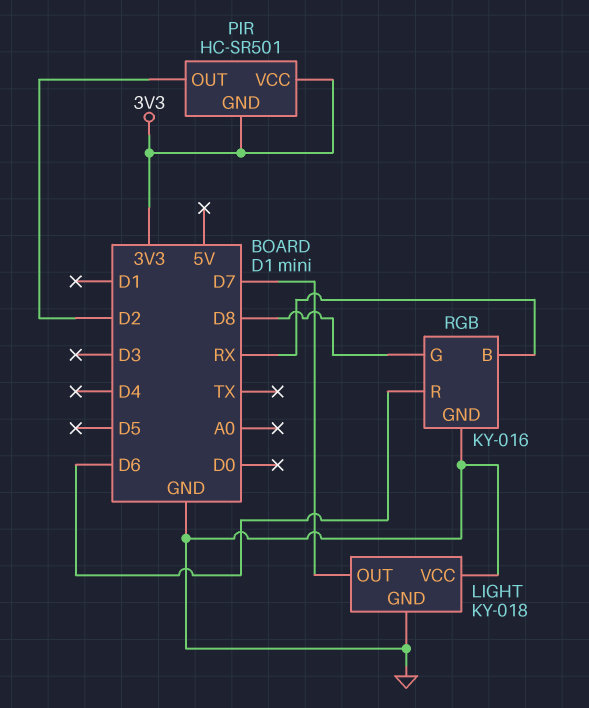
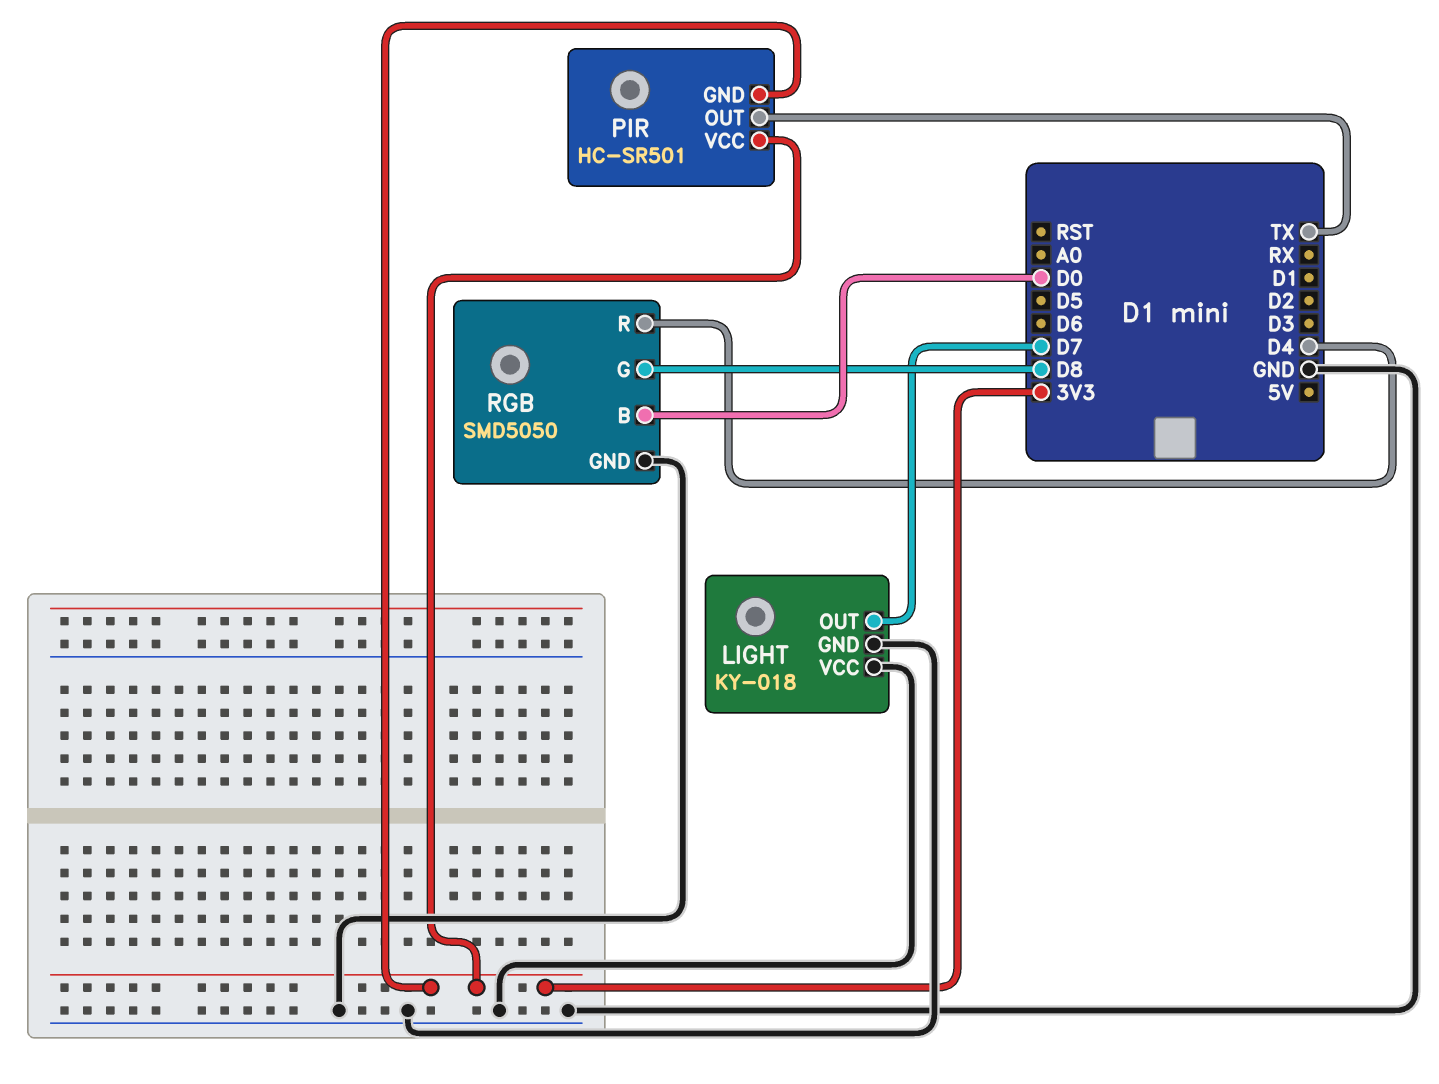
PIR pin OUT: D2 -> TX
RGB: KY-016 -> SMD5050
RGB pin B: RX -> D0
RGB pin R: D6 -> D4

